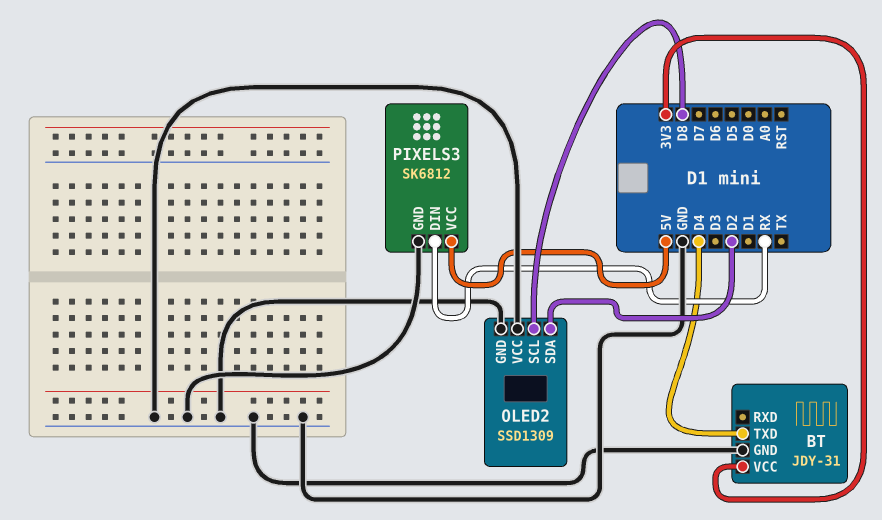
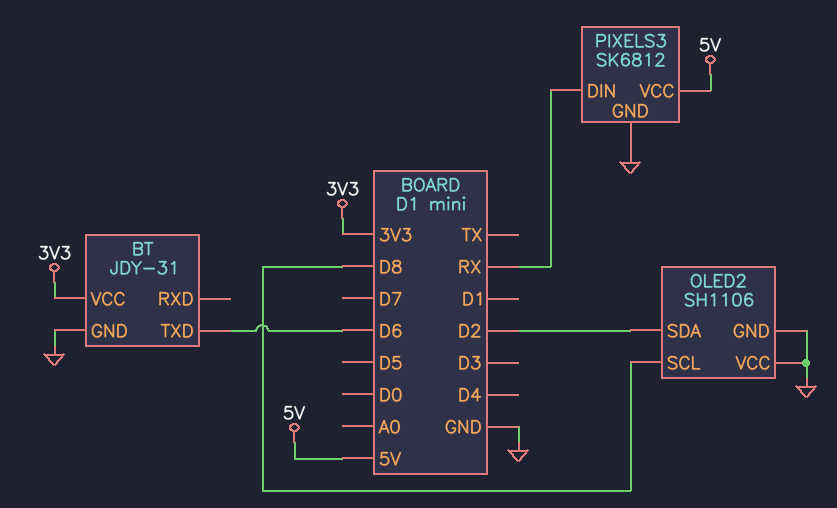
BT pin TXD: D4 -> D6
OLED2: SSD1309 -> SH1106

